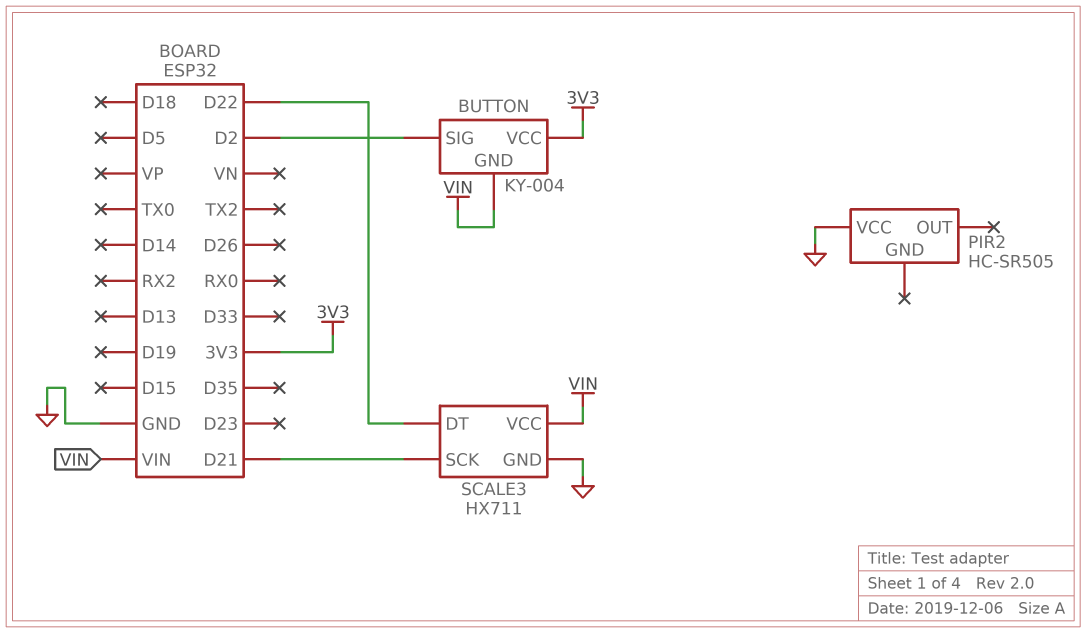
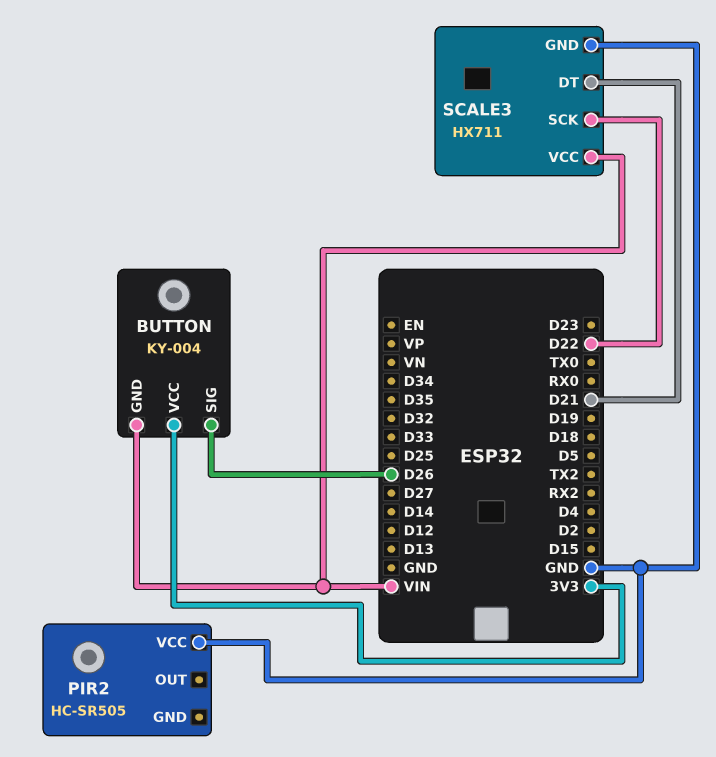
BUTTON pin SIG: D2 -> D26
SCALE3 pin DT: D22 -> D21
SCALE3 pin SCK: D21 -> D22

